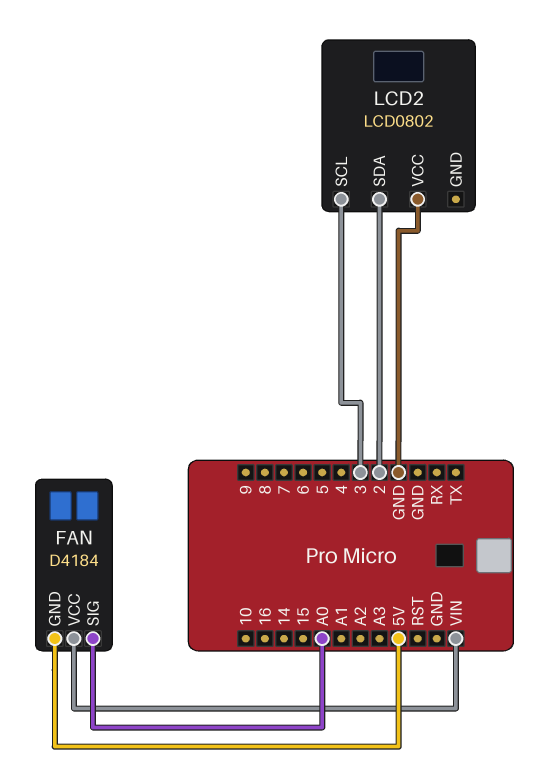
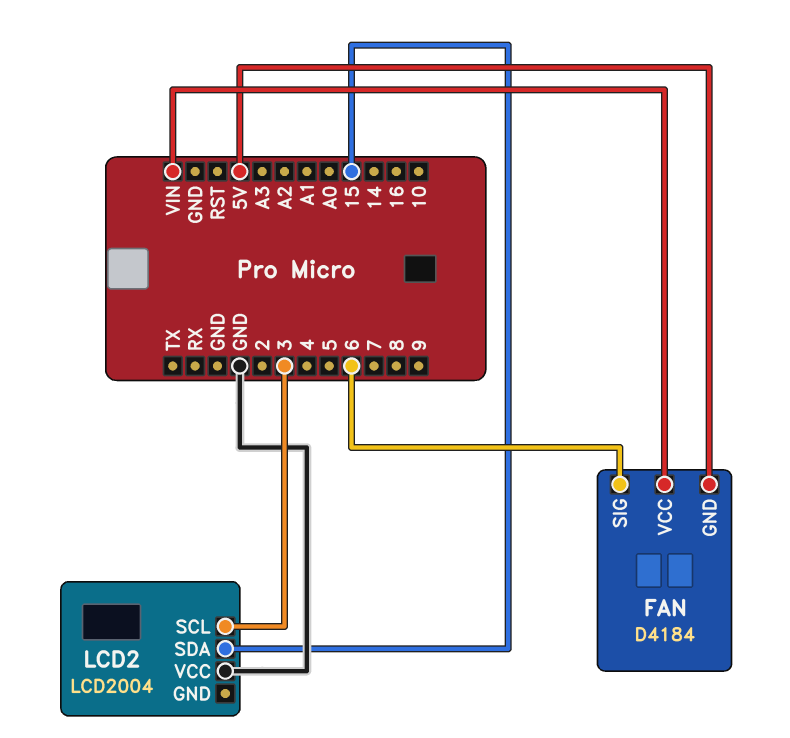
FAN pin SIG: A0 -> 6
LCD2: LCD0802 -> LCD2004
LCD2 pin SDA: 2 -> 15

